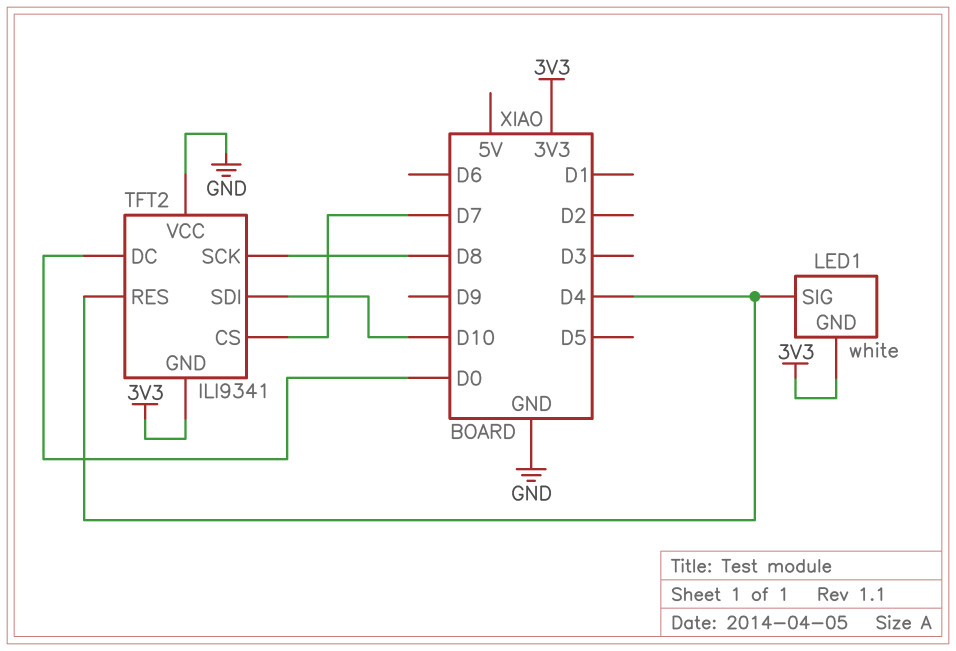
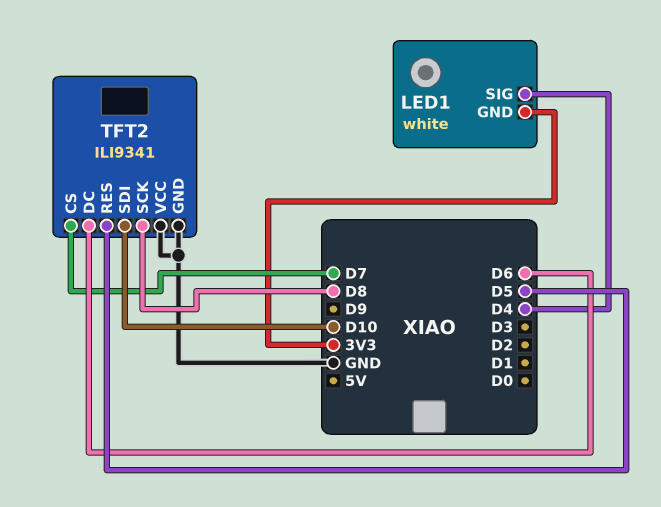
TFT2 pin DC: D0 -> D6
TFT2 pin GND: 3V3 -> GND
TFT2 pin RES: D4 -> D5

